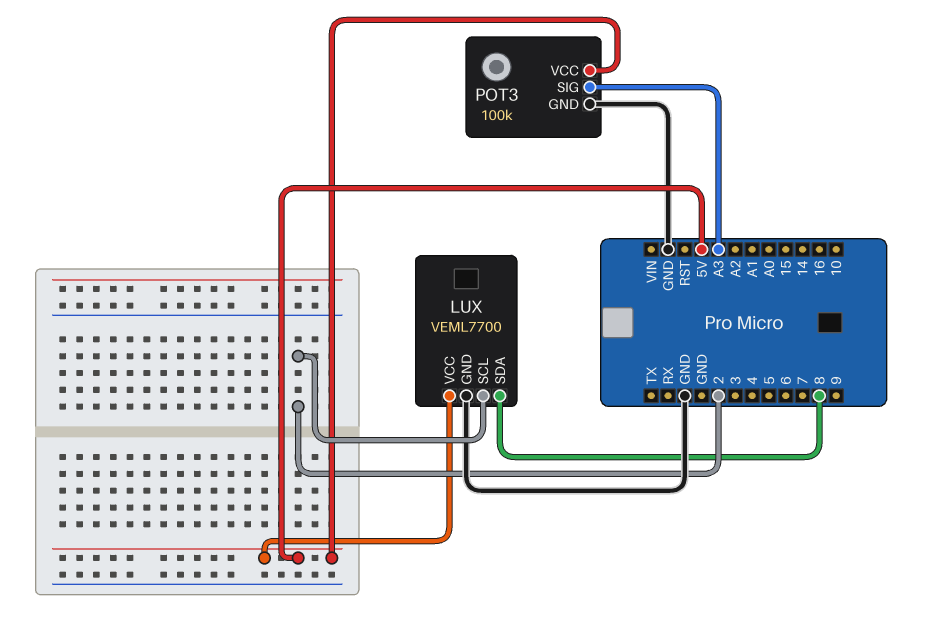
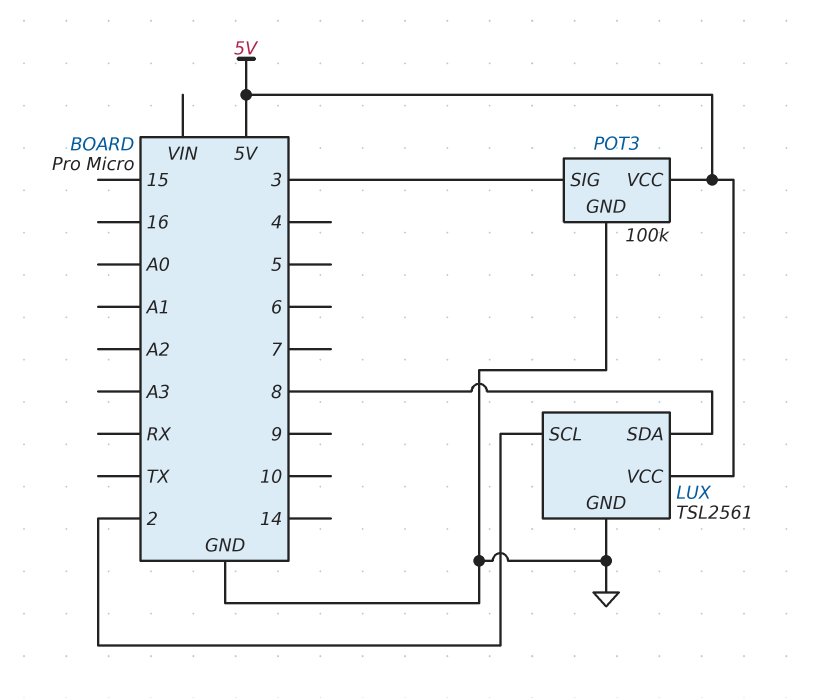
LUX: VEML7700 -> TSL2561
POT3 pin SIG: A3 -> 3

